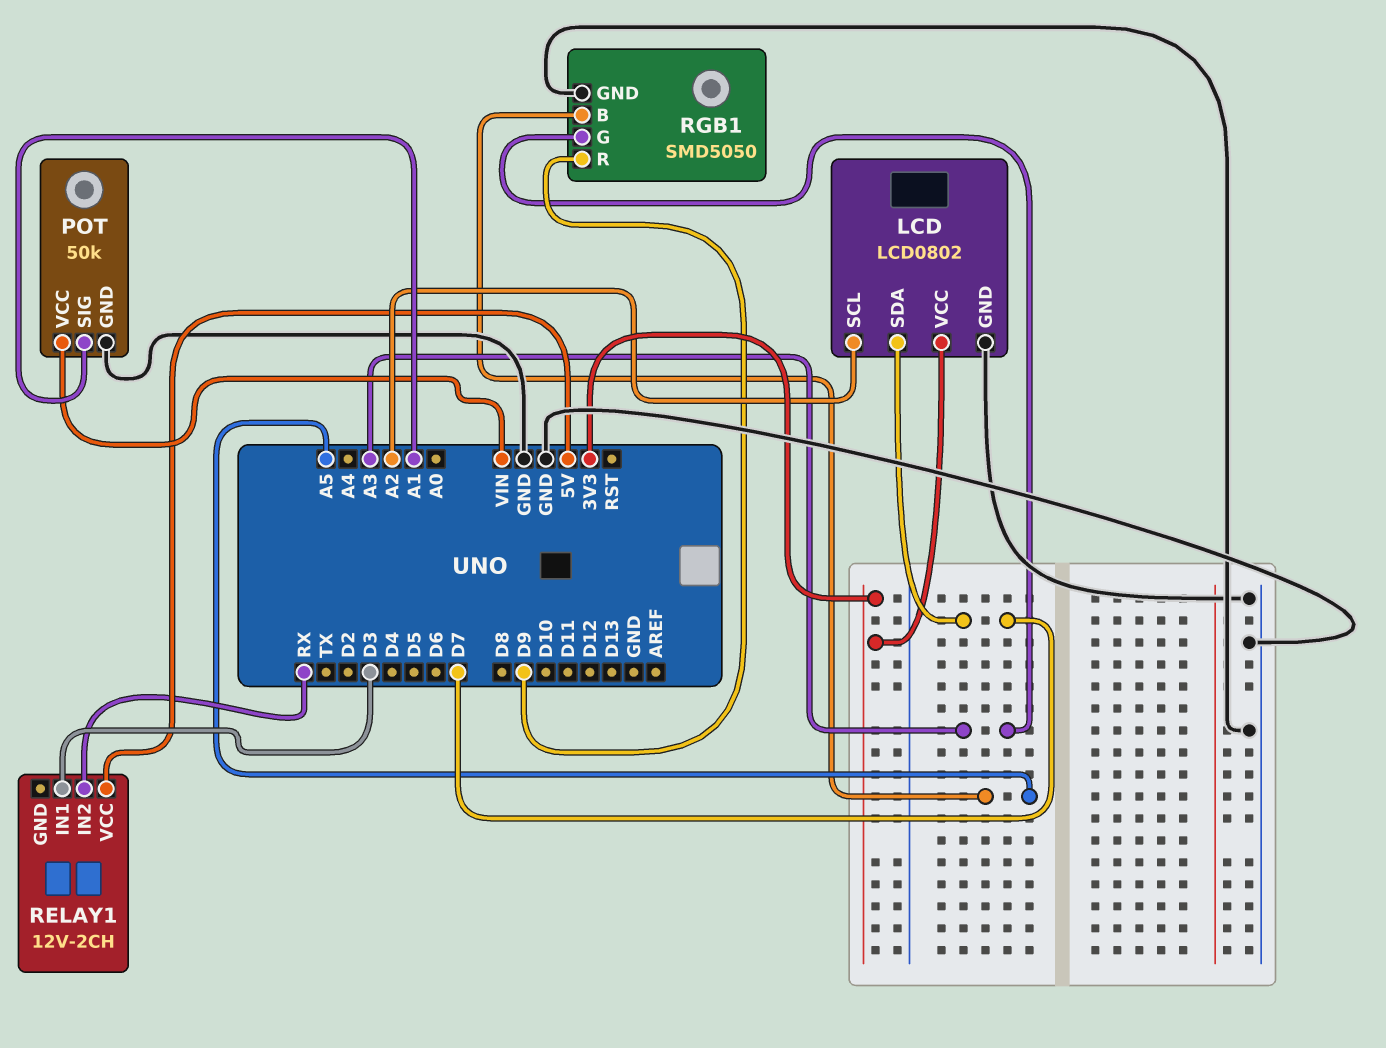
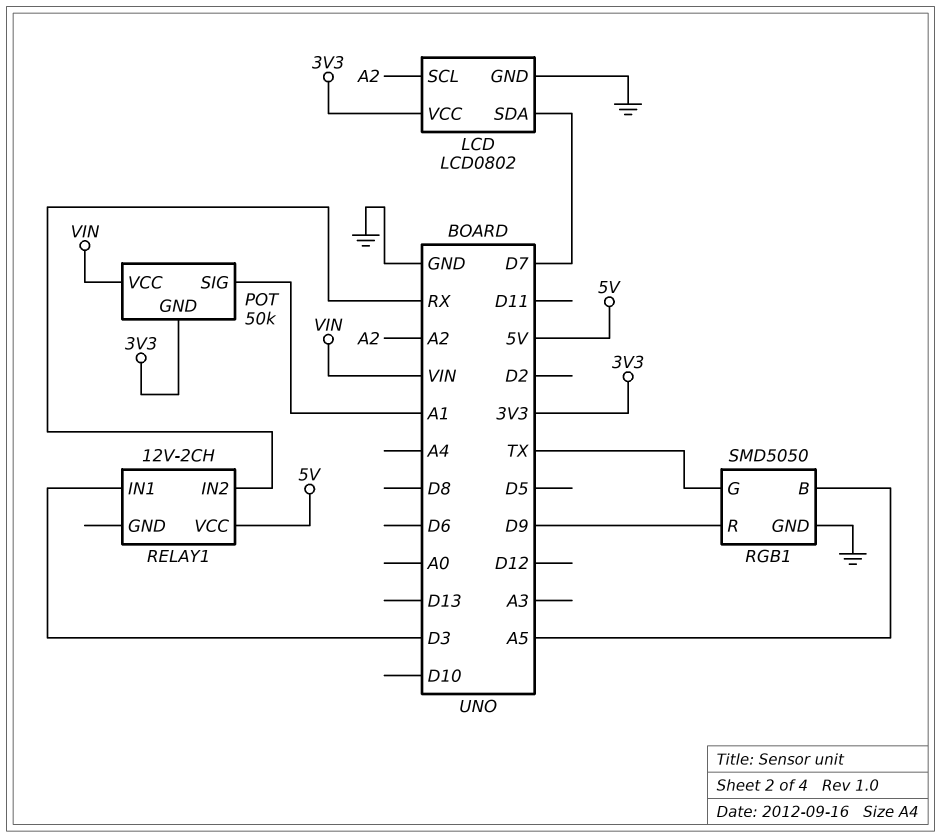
POT pin GND: GND -> 3V3
RGB1 pin G: A3 -> TX

